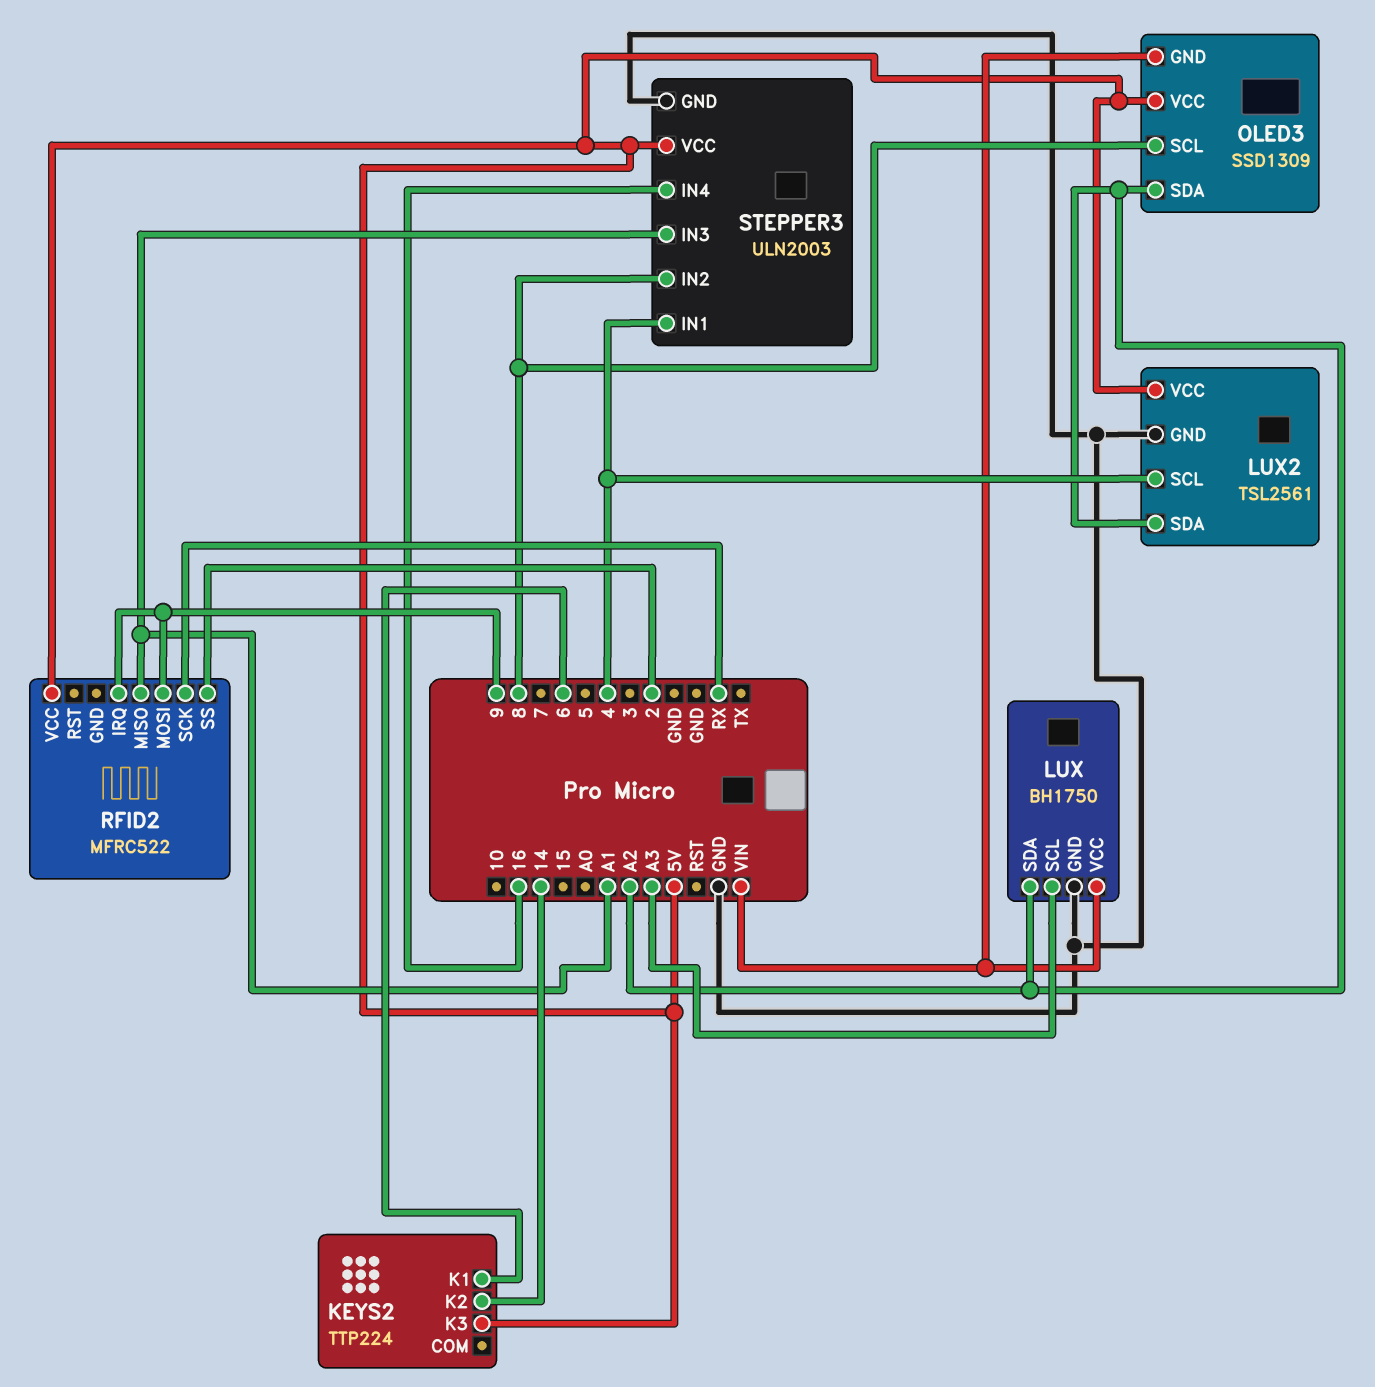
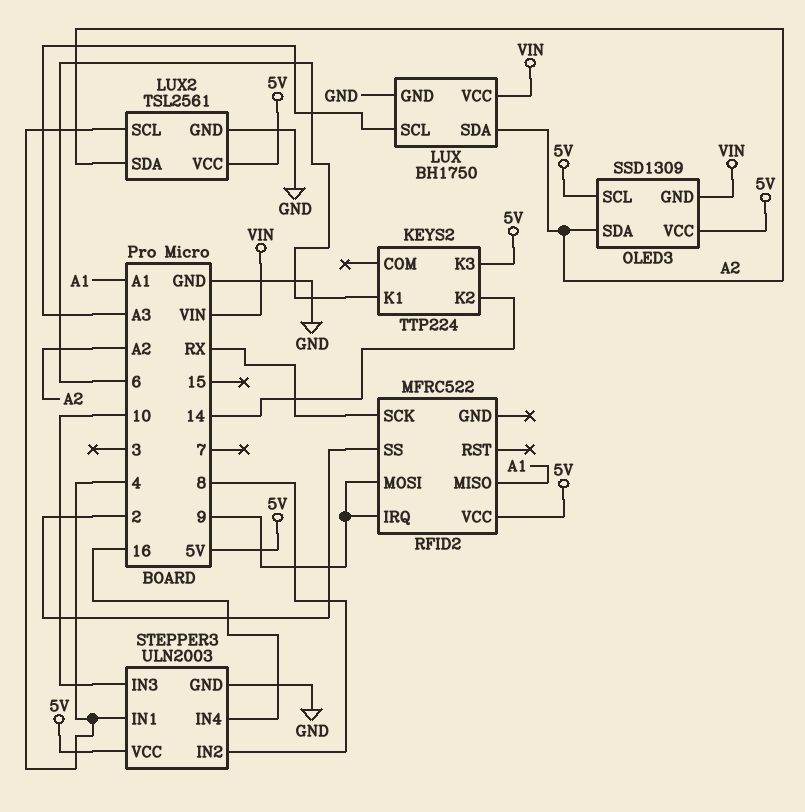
OLED3 pin SCL: 8 -> 5V
STEPPER3 pin IN3: A1 -> 10

